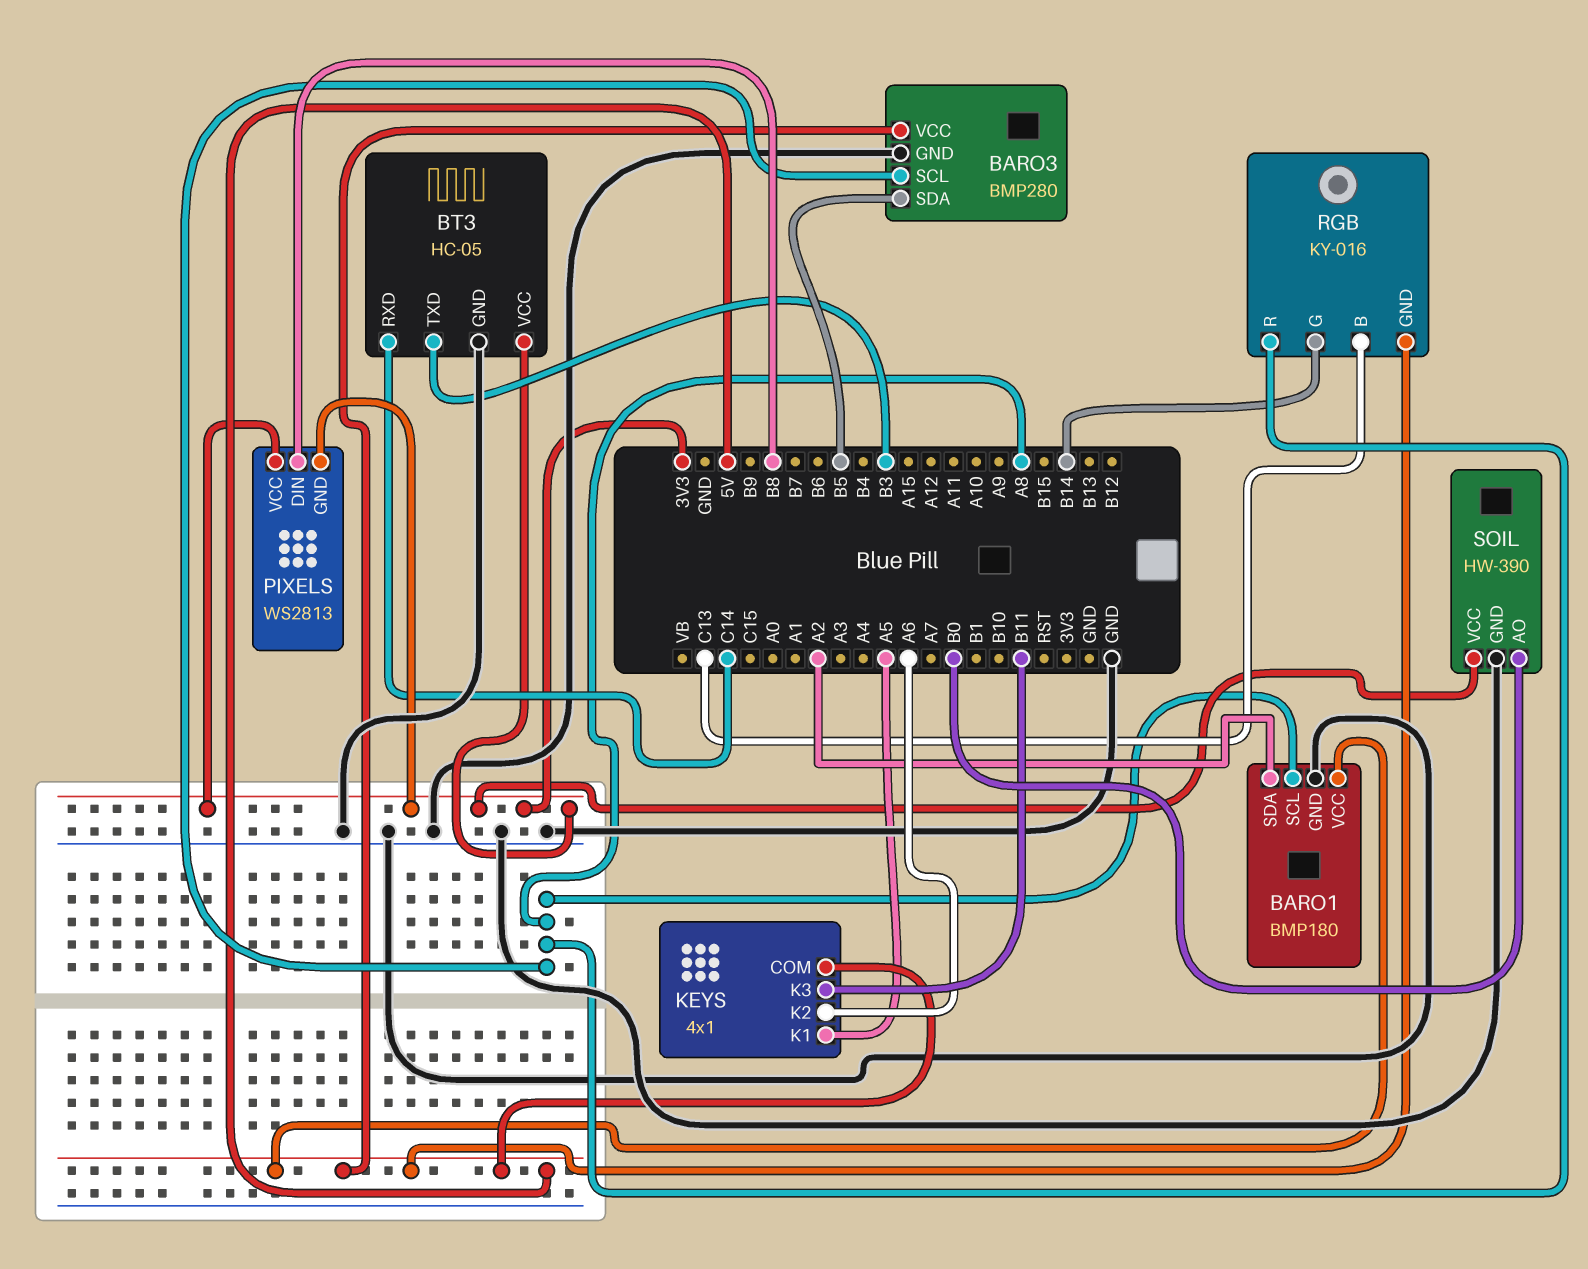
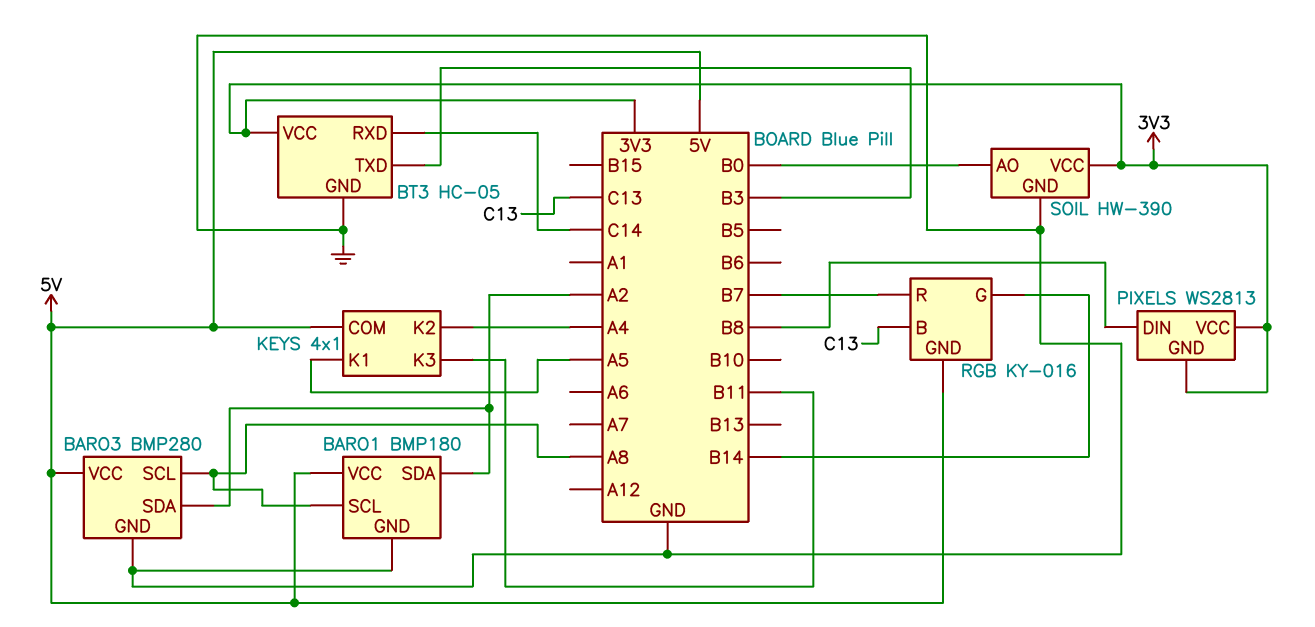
BARO3 pin SDA: B5 -> A2
KEYS pin K2: A6 -> A4
RGB pin R: A8 -> B7

